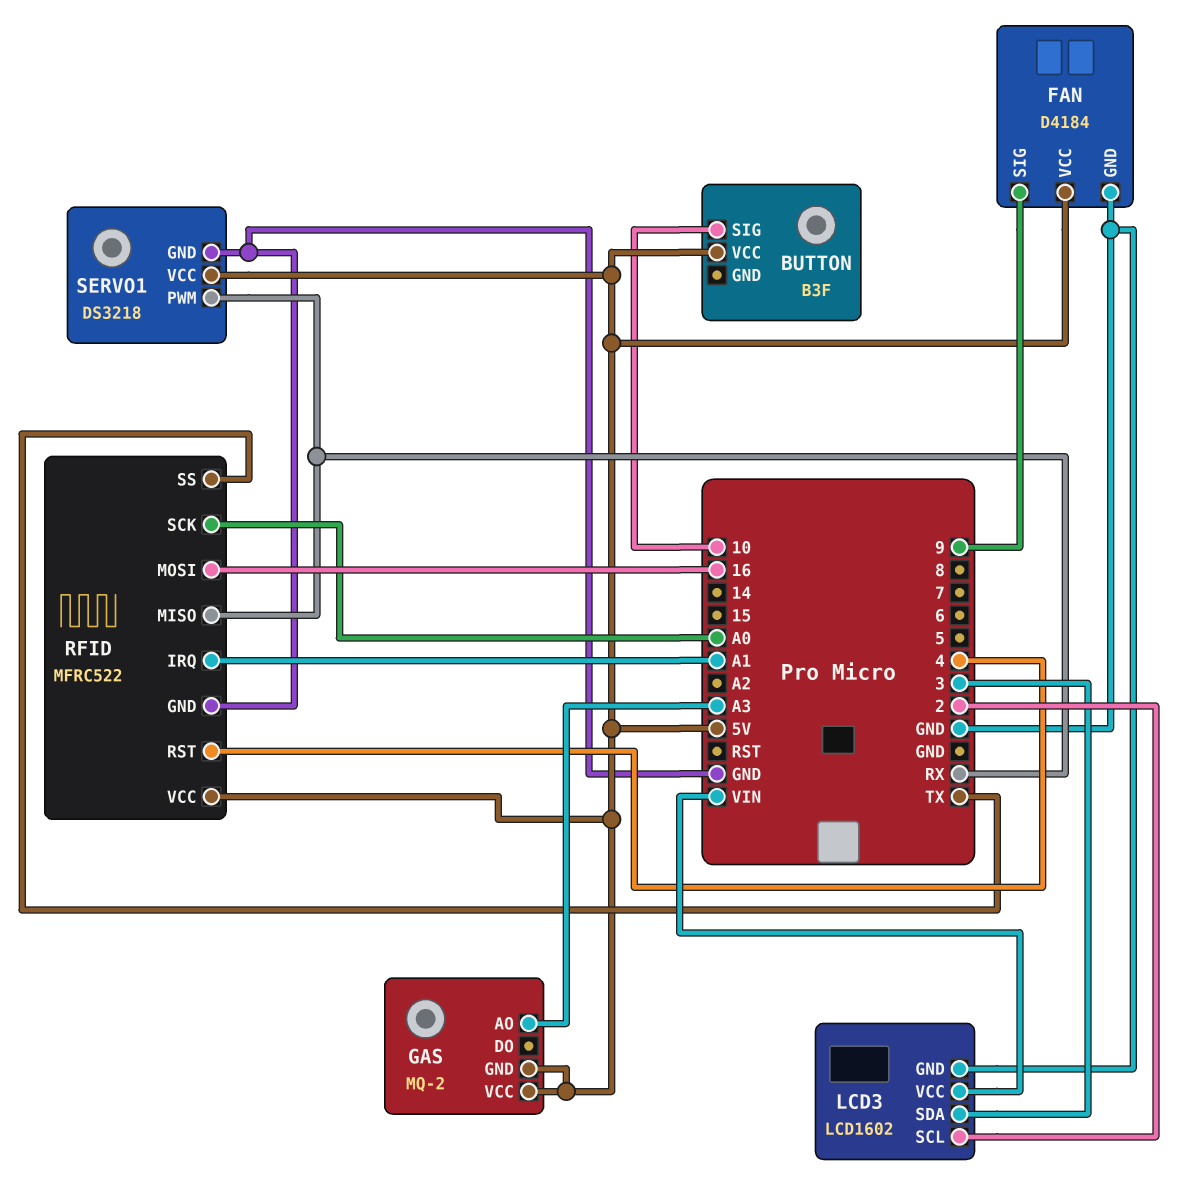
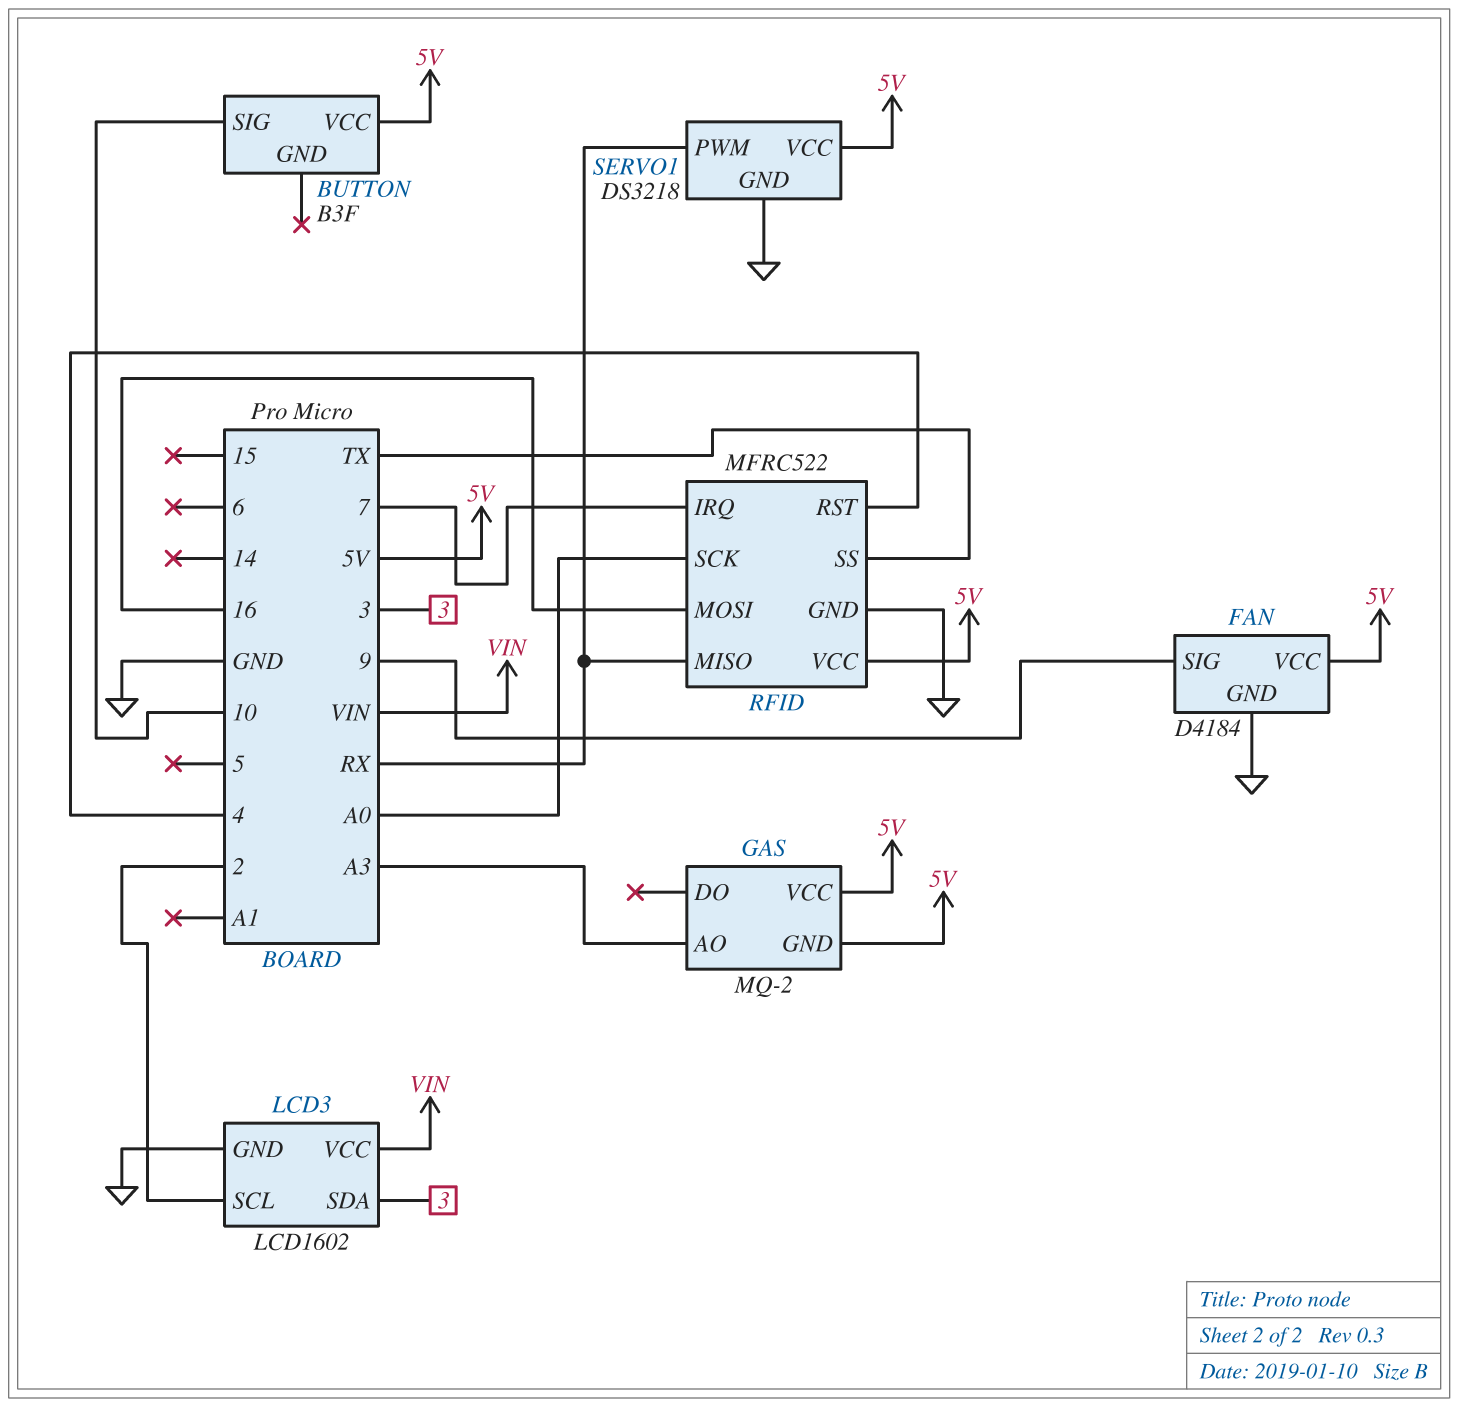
RFID pin IRQ: A1 -> 7

